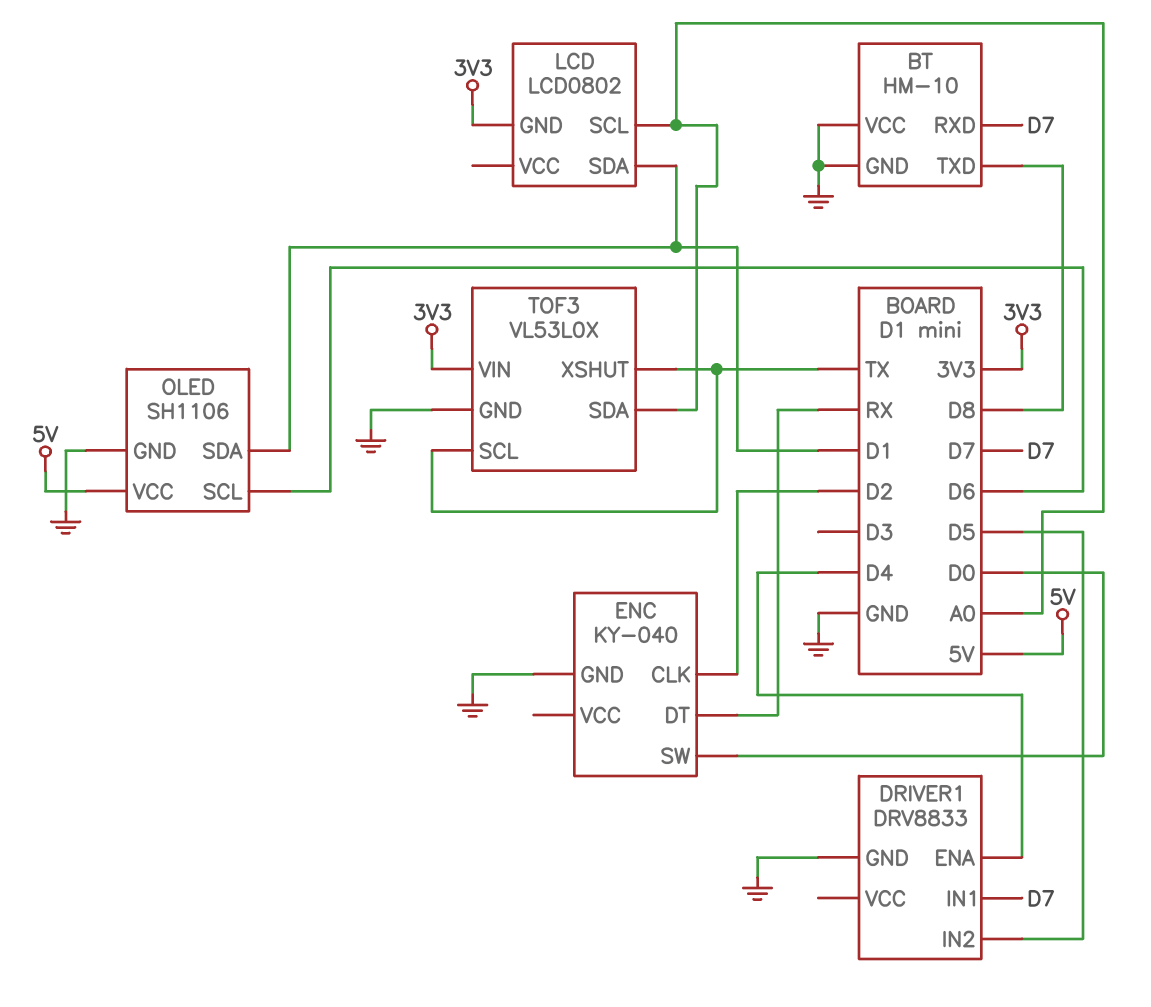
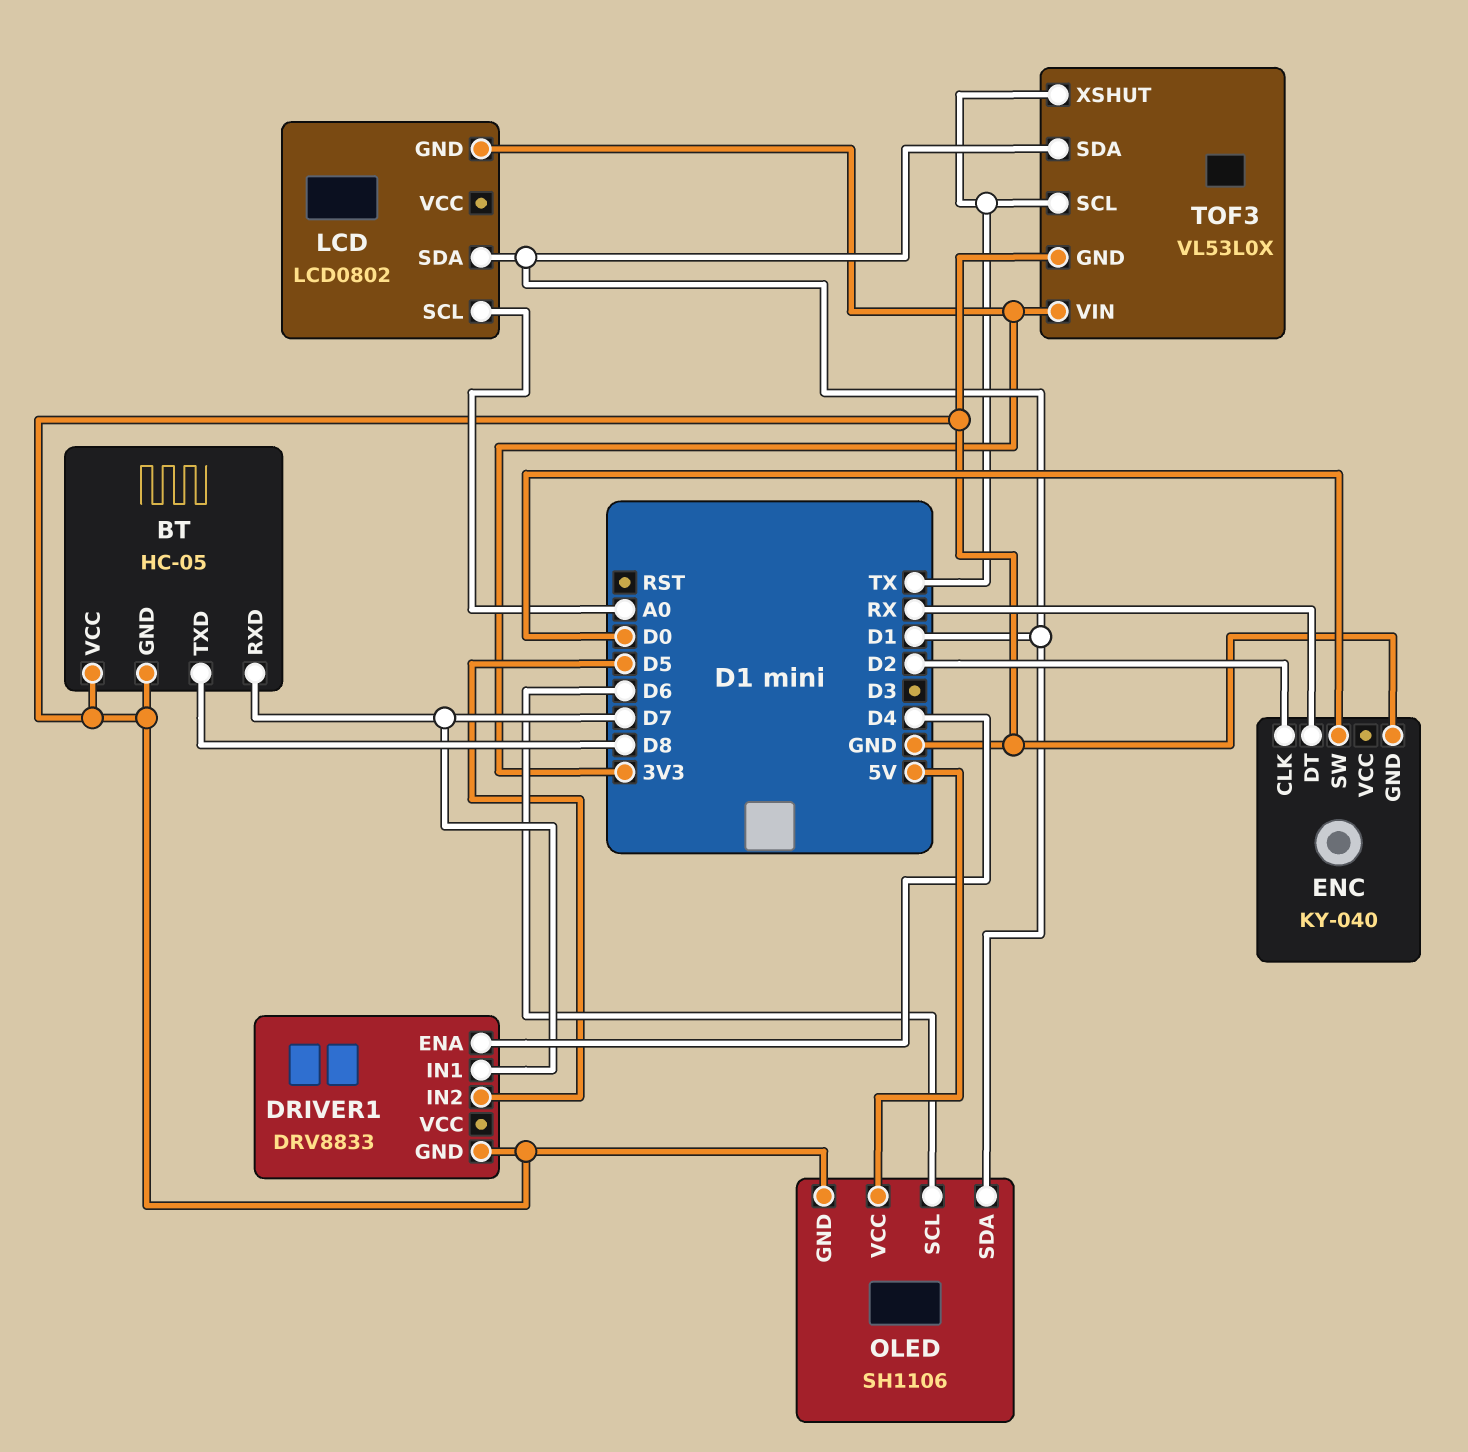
BT: HM-10 -> HC-05
TOF3 pin SDA: A0 -> D1

